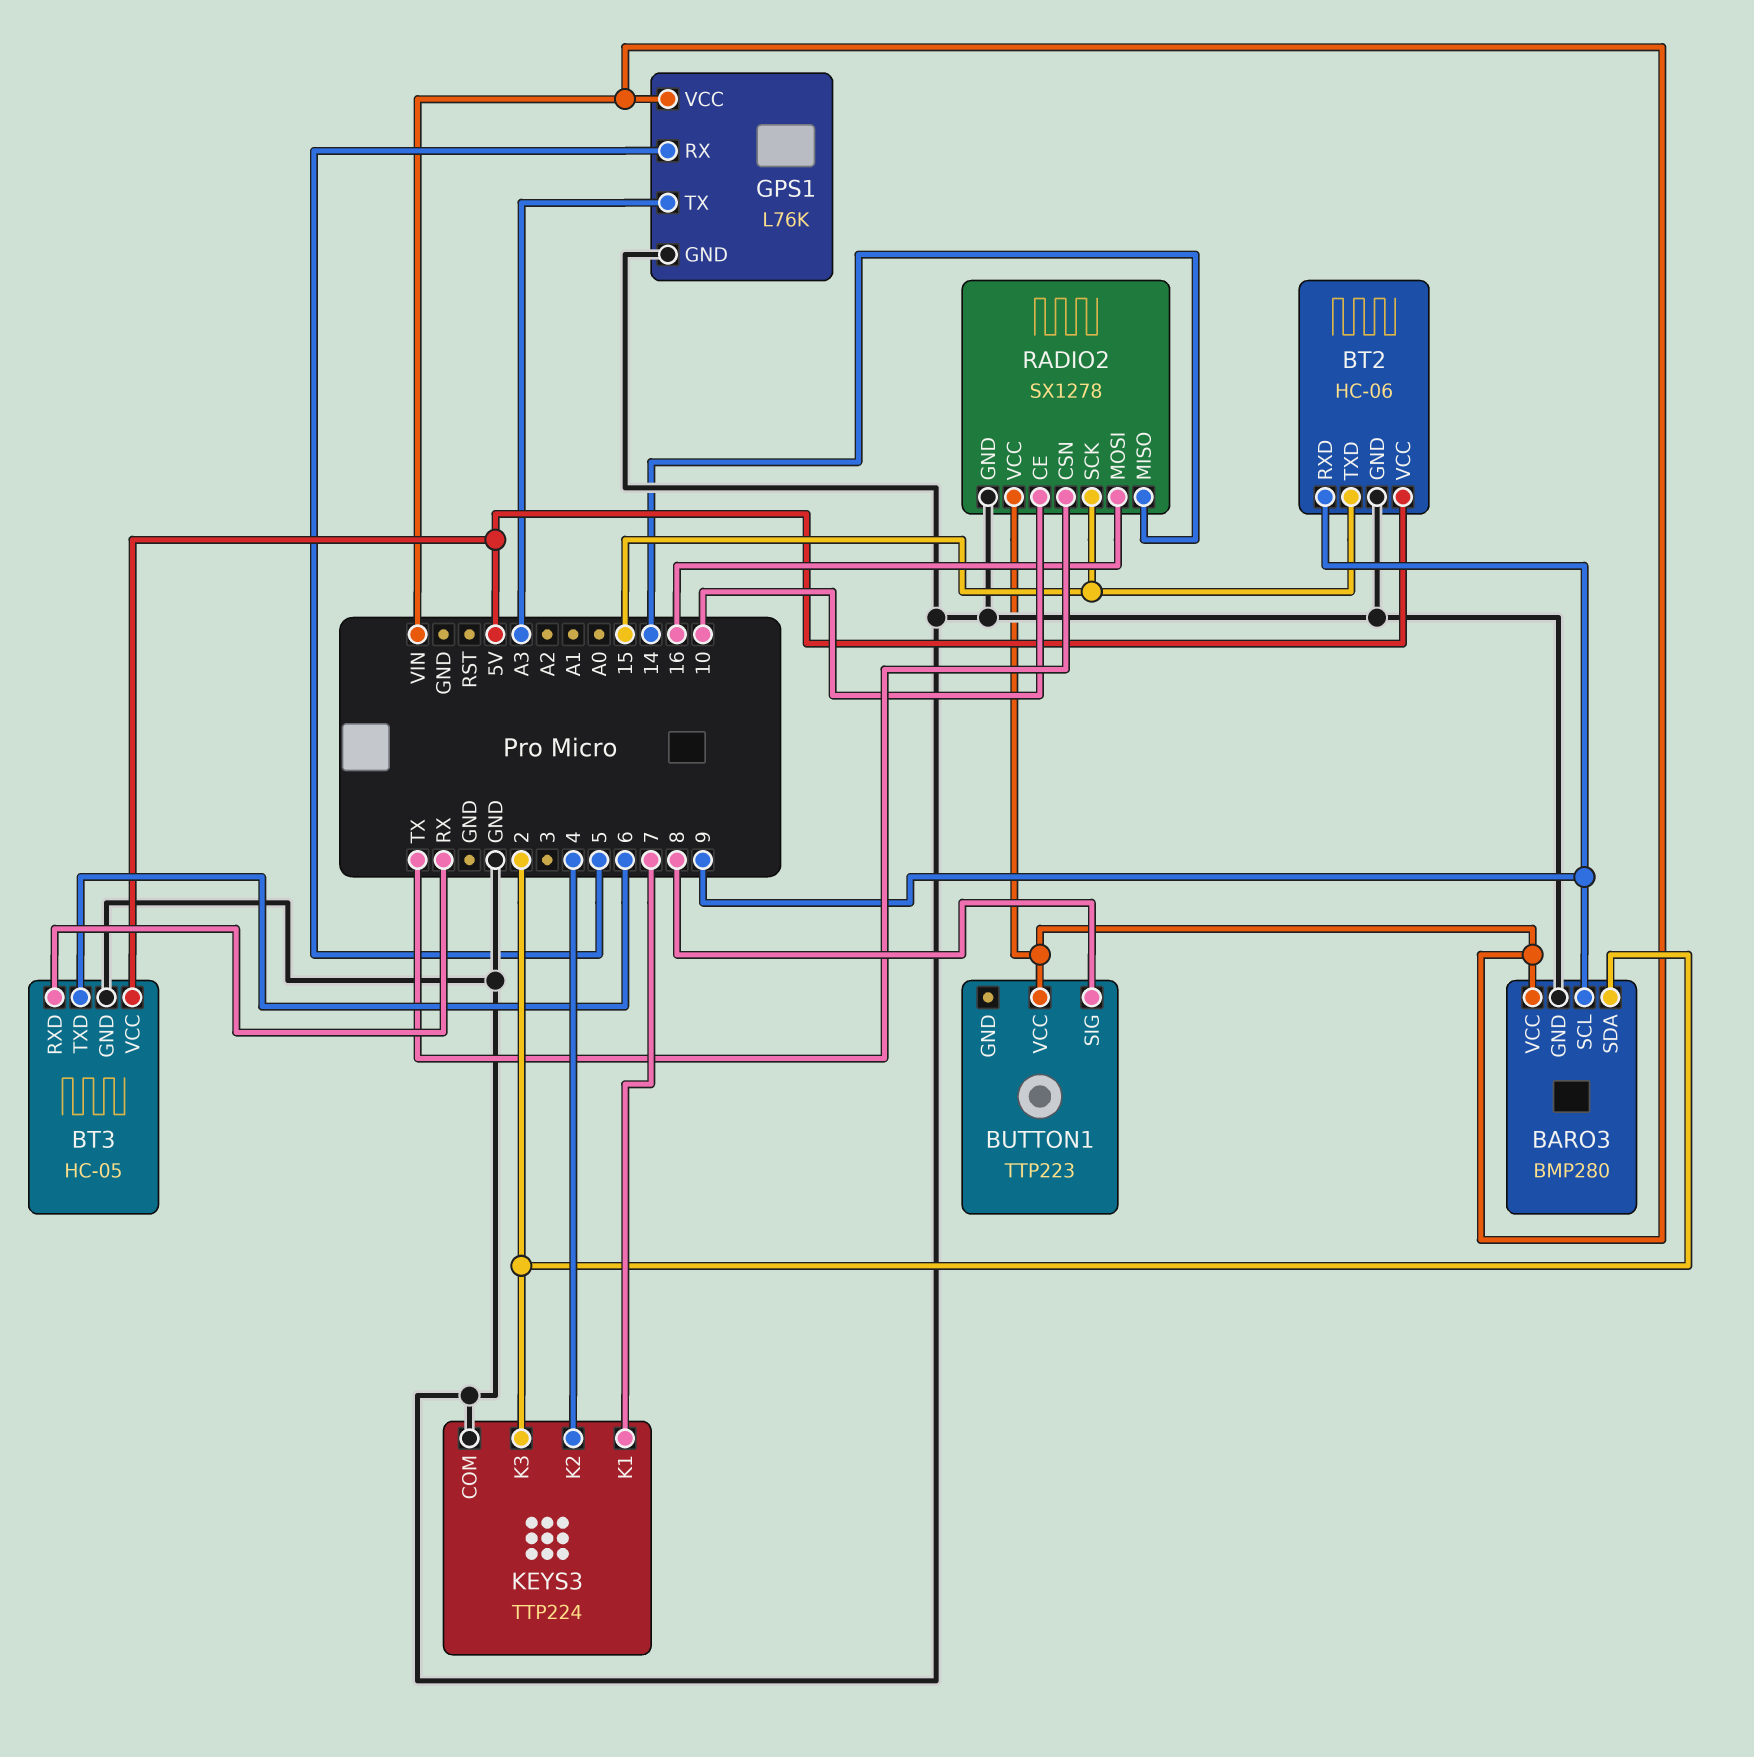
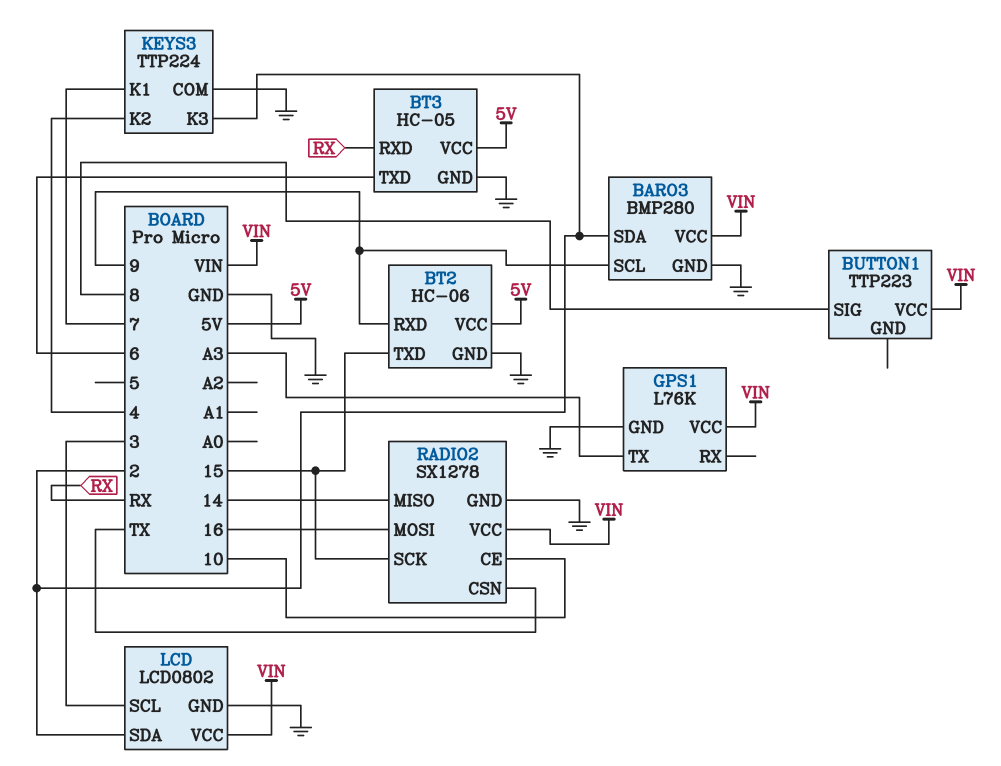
GPS1 pin RX: 5 -> none
LCD: none -> LCD0802
LCD pin GND: none -> GND
LCD pin SCL: none -> 3
LCD pin SDA: none -> 2
LCD pin VCC: none -> VIN

